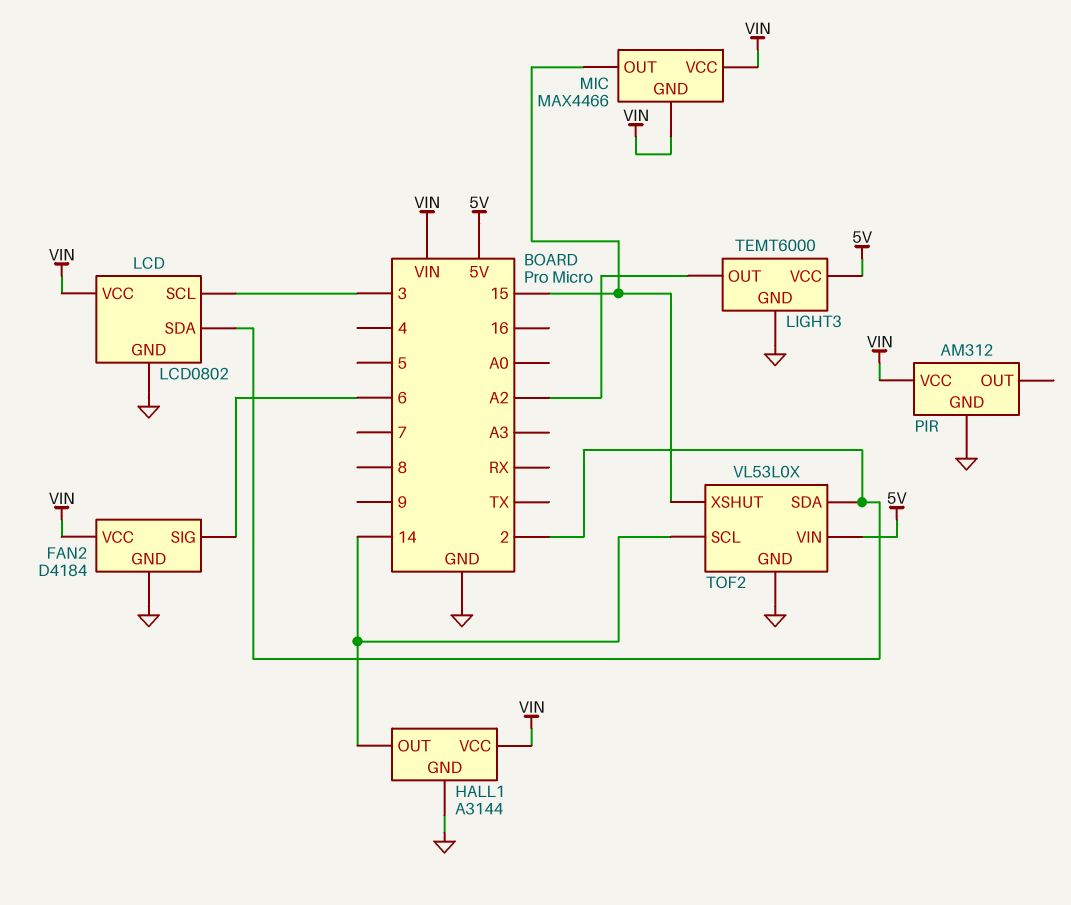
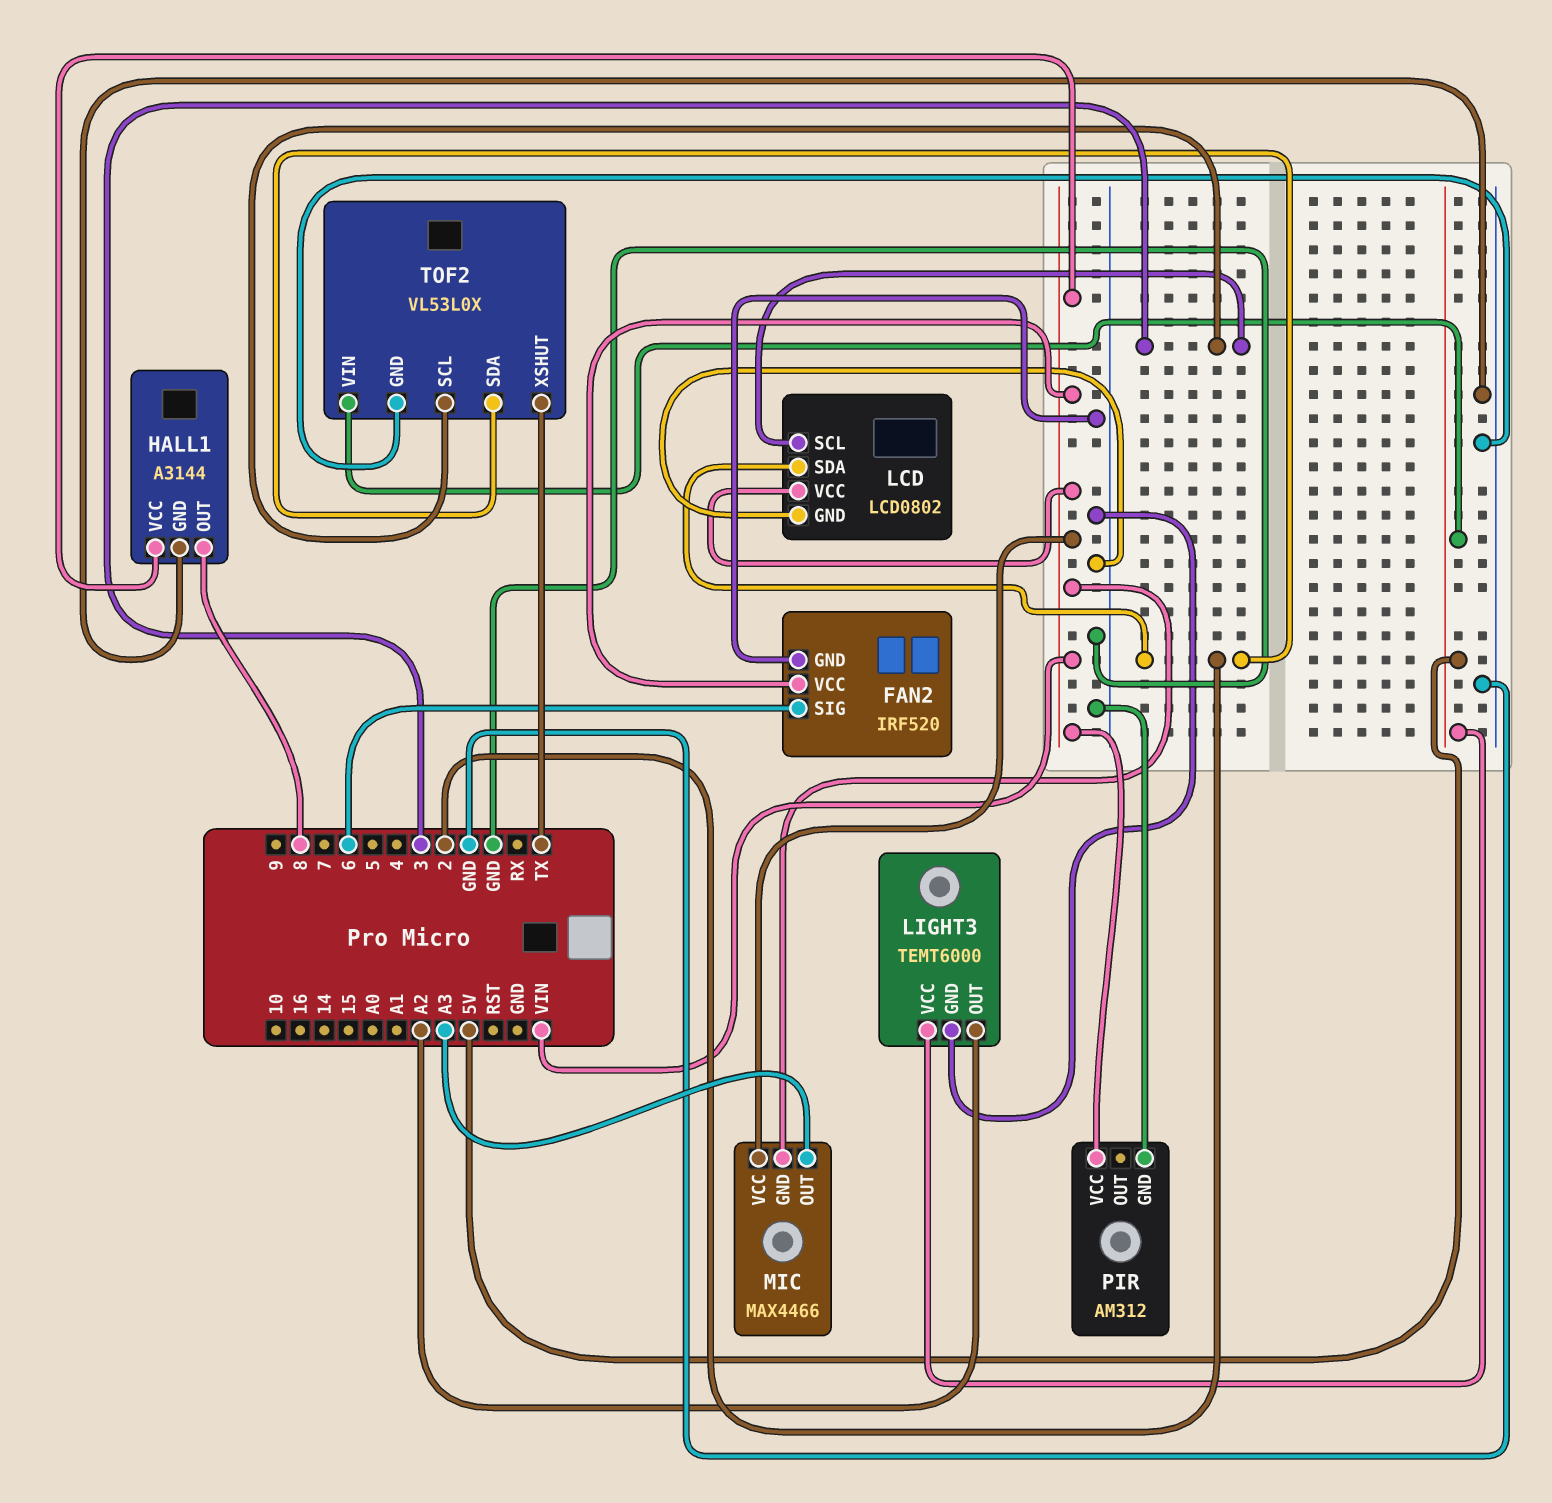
FAN2: D4184 -> IRF520
HALL1 pin OUT: 14 -> 8
MIC pin OUT: 15 -> A3
TOF2 pin SCL: 14 -> 3
TOF2 pin XSHUT: 15 -> TX

